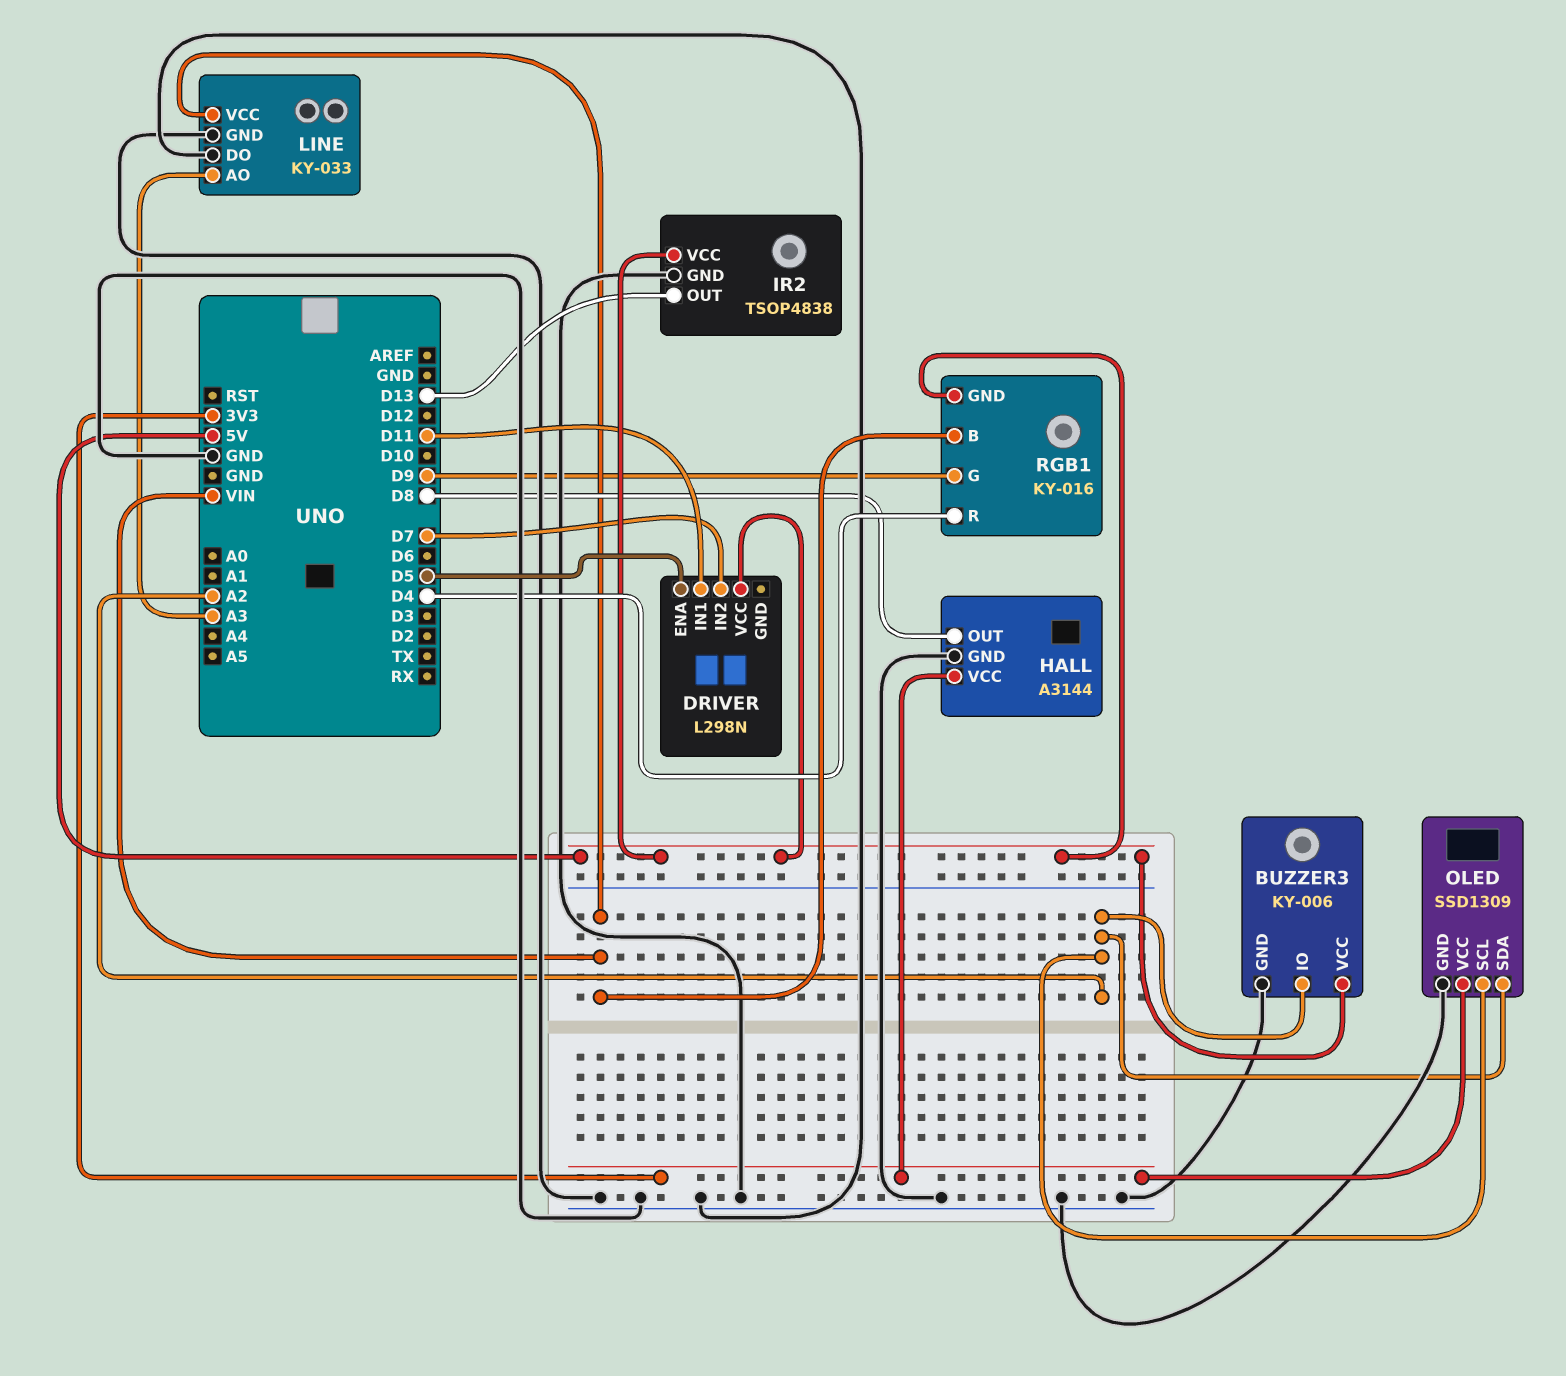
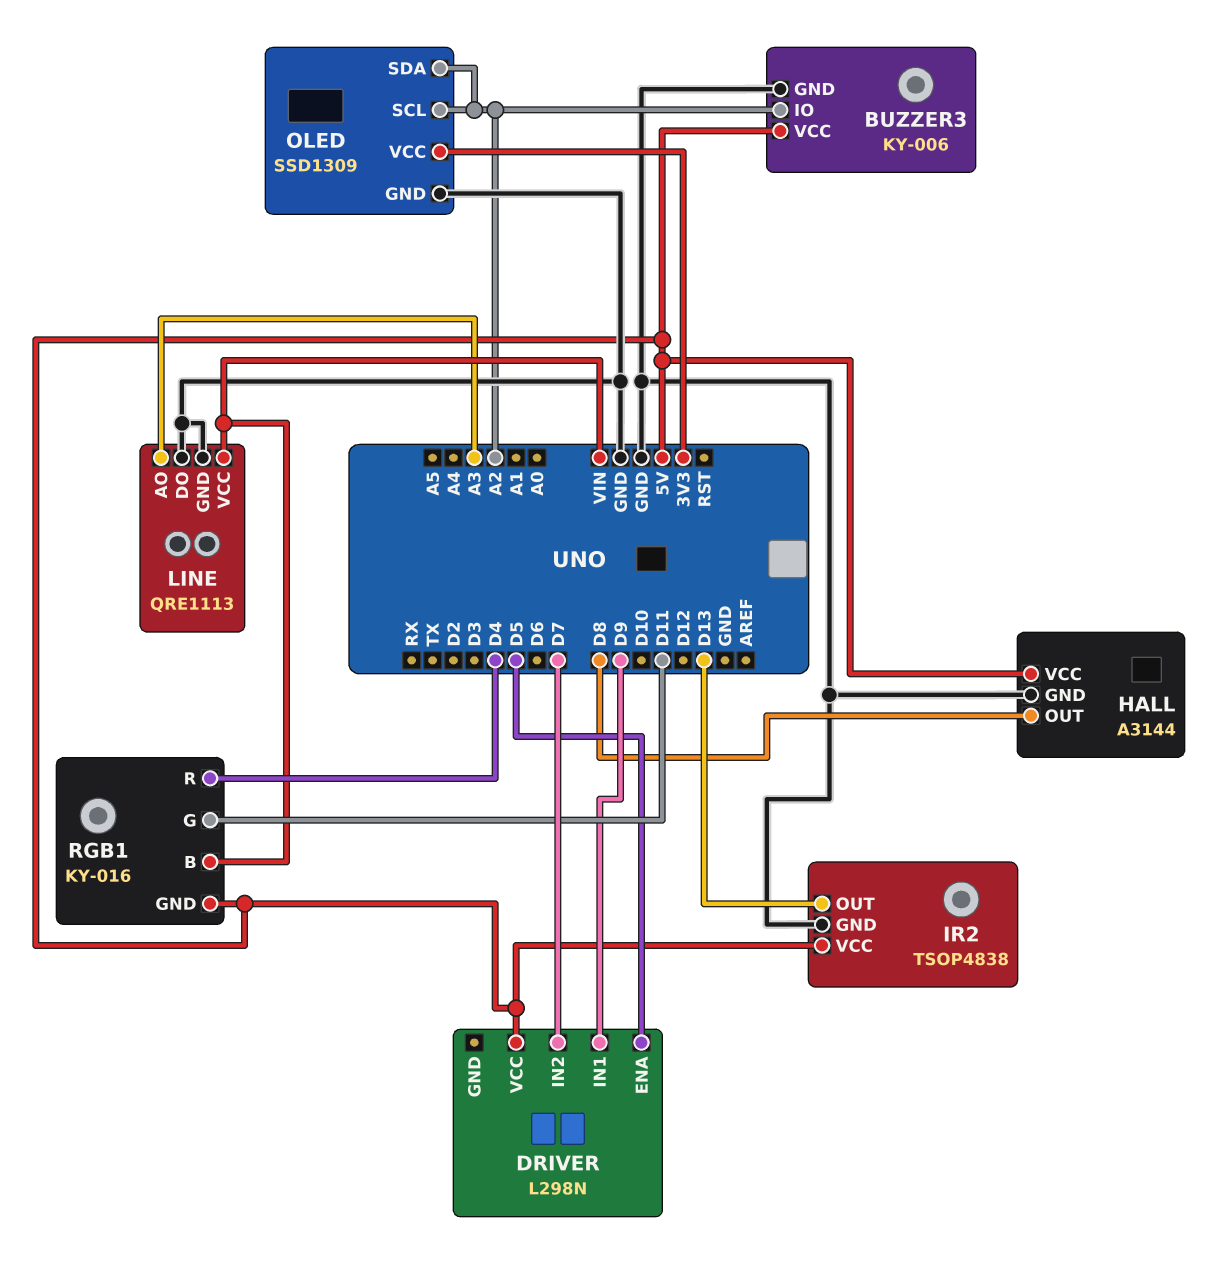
DRIVER pin IN1: D11 -> D9
HALL pin VCC: 3V3 -> 5V
LINE: KY-033 -> QRE1113
RGB1 pin G: D9 -> D11

